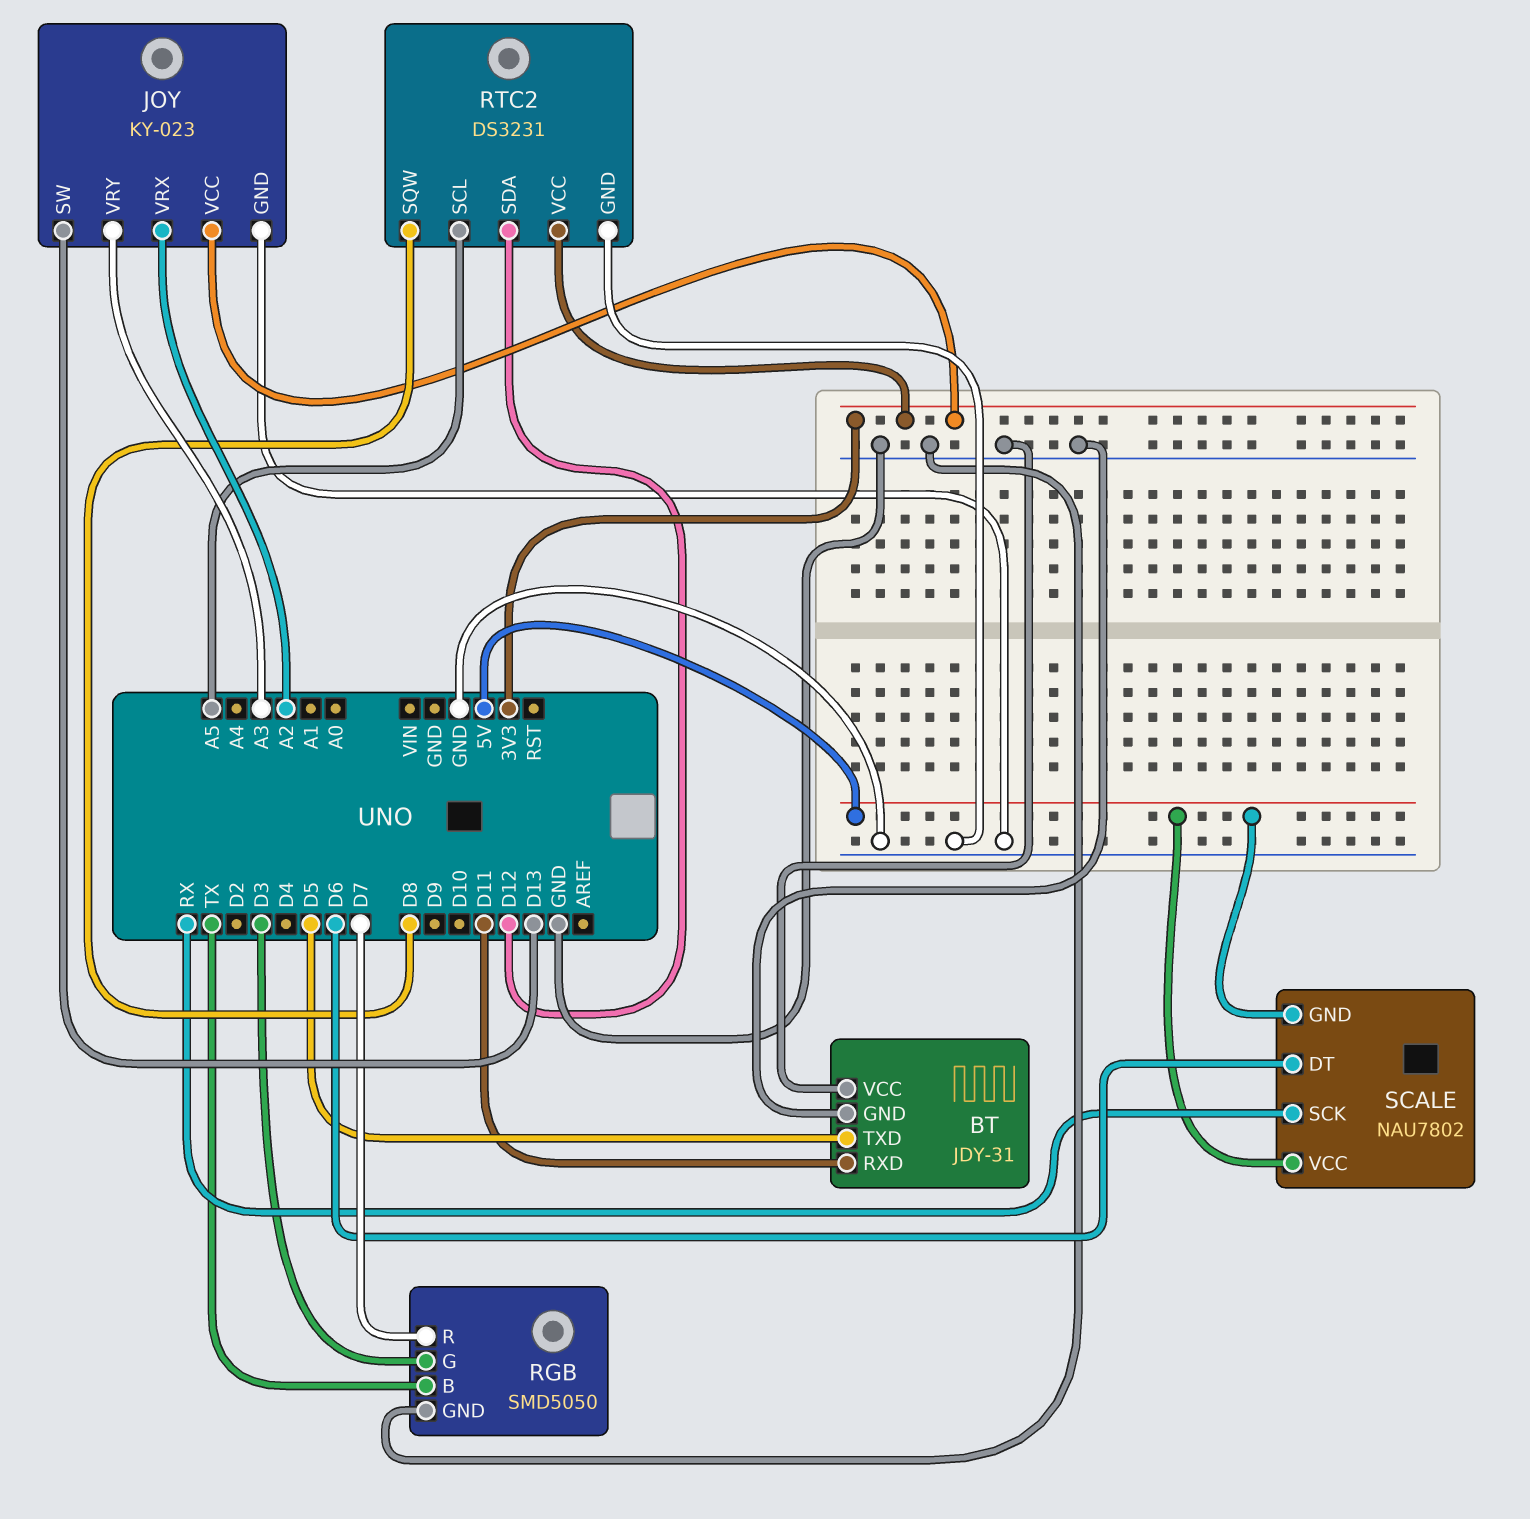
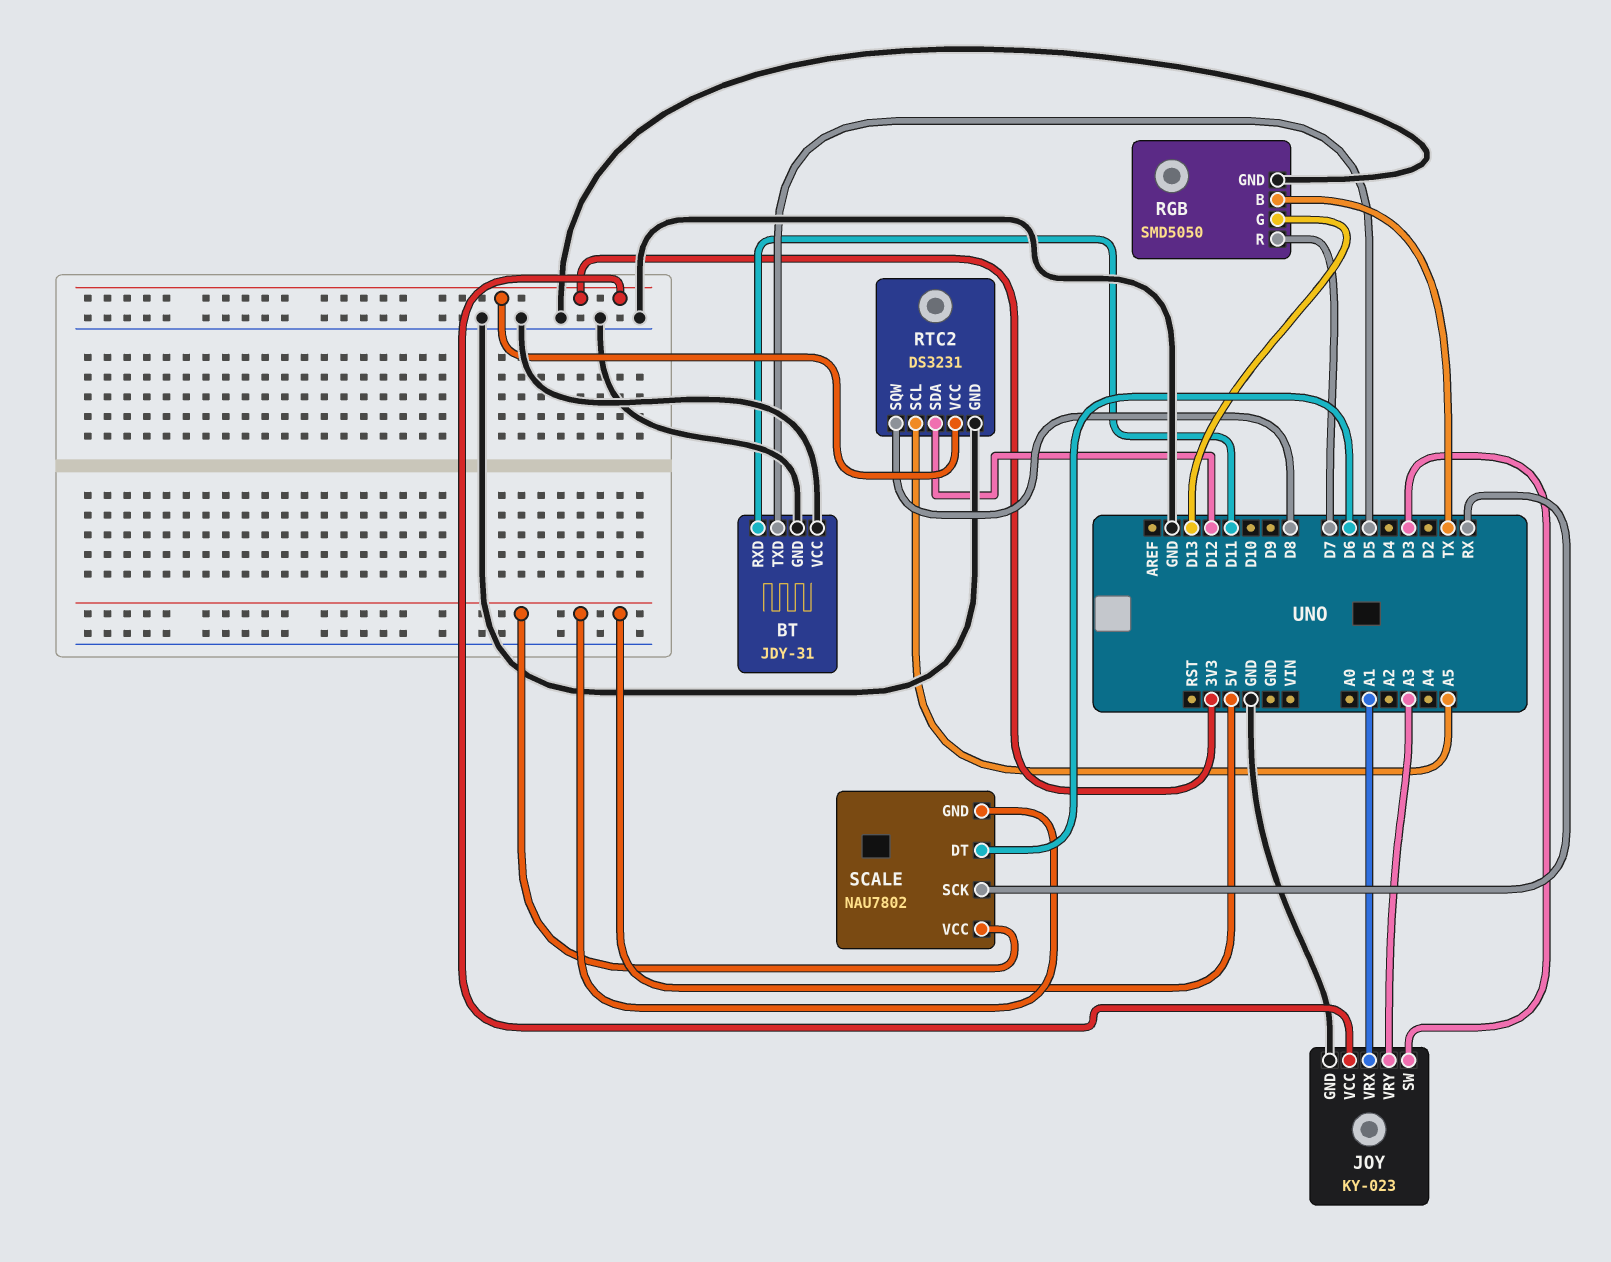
JOY pin SW: D13 -> D3
JOY pin VRX: A2 -> A1
RGB pin G: D3 -> D13

